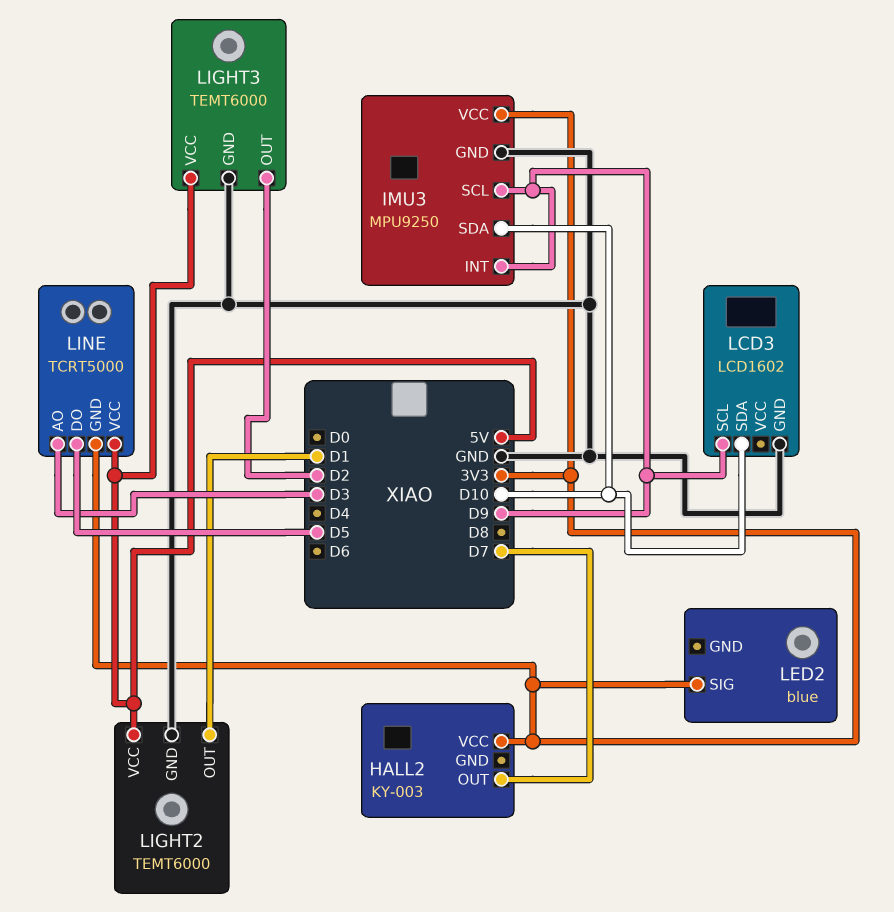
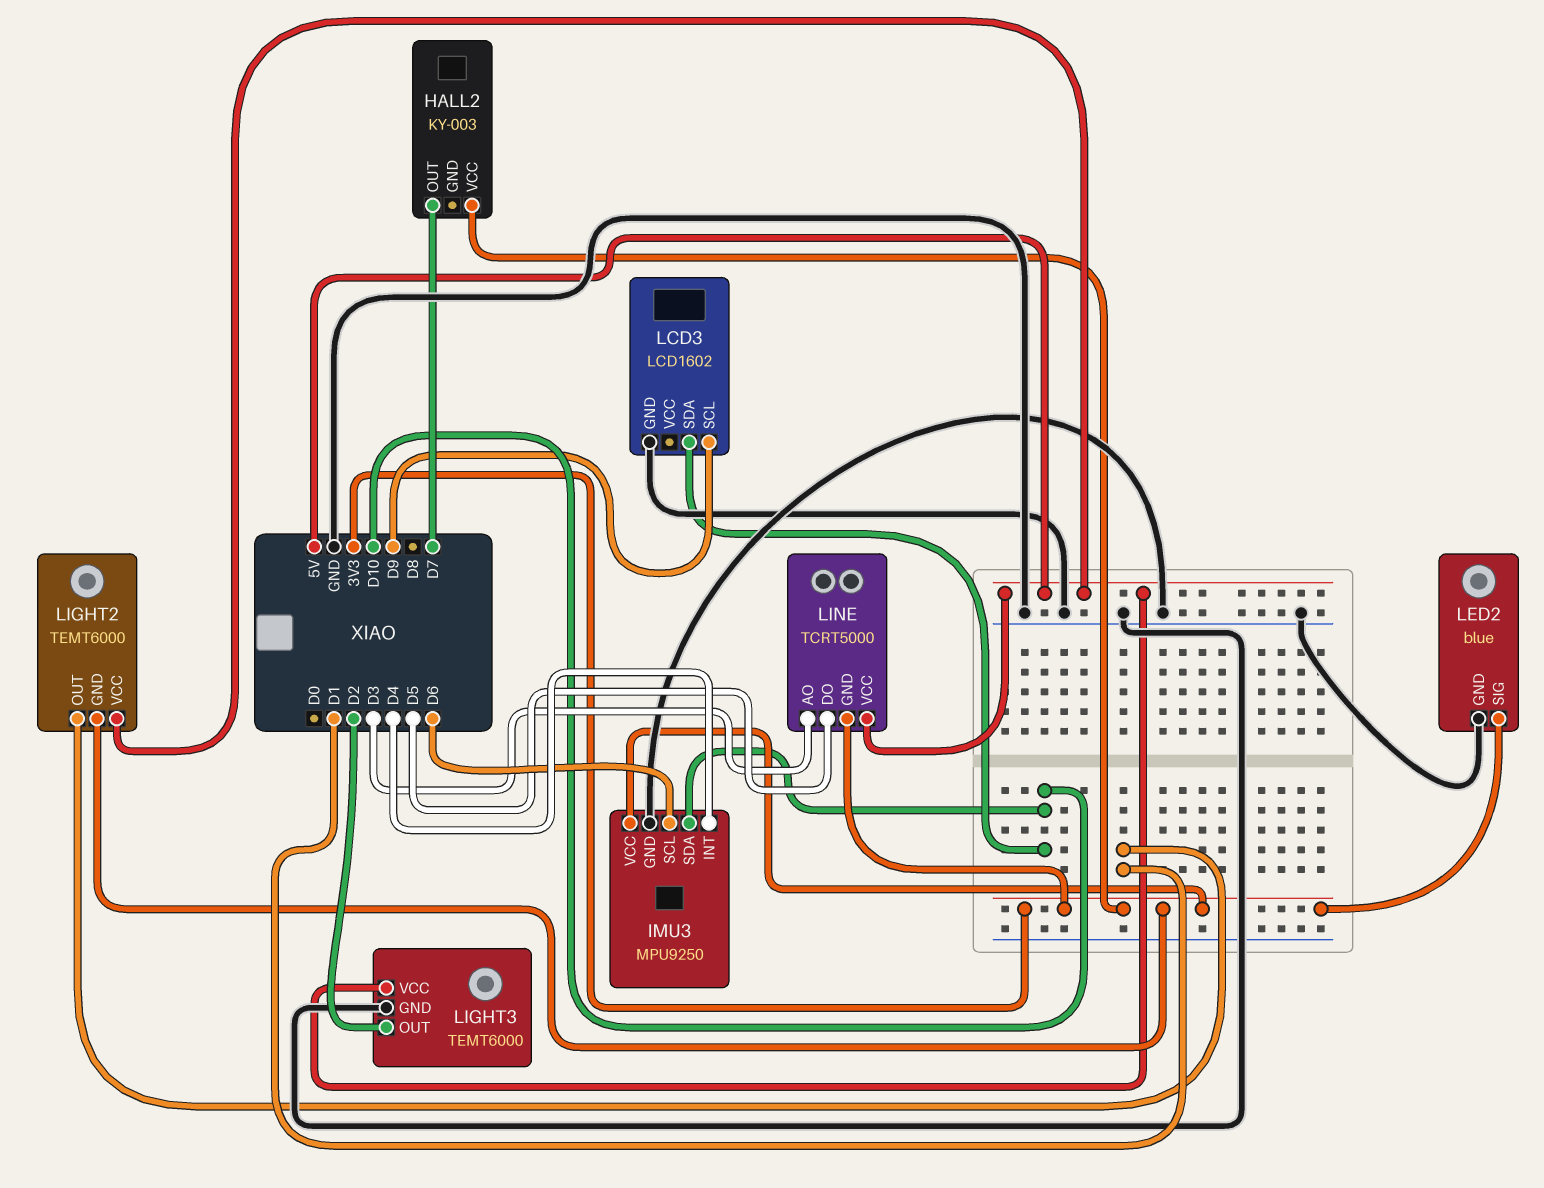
IMU3 pin INT: D9 -> D4
IMU3 pin SCL: D9 -> D6
LED2 pin GND: none -> GND
LIGHT2 pin GND: GND -> 3V3

